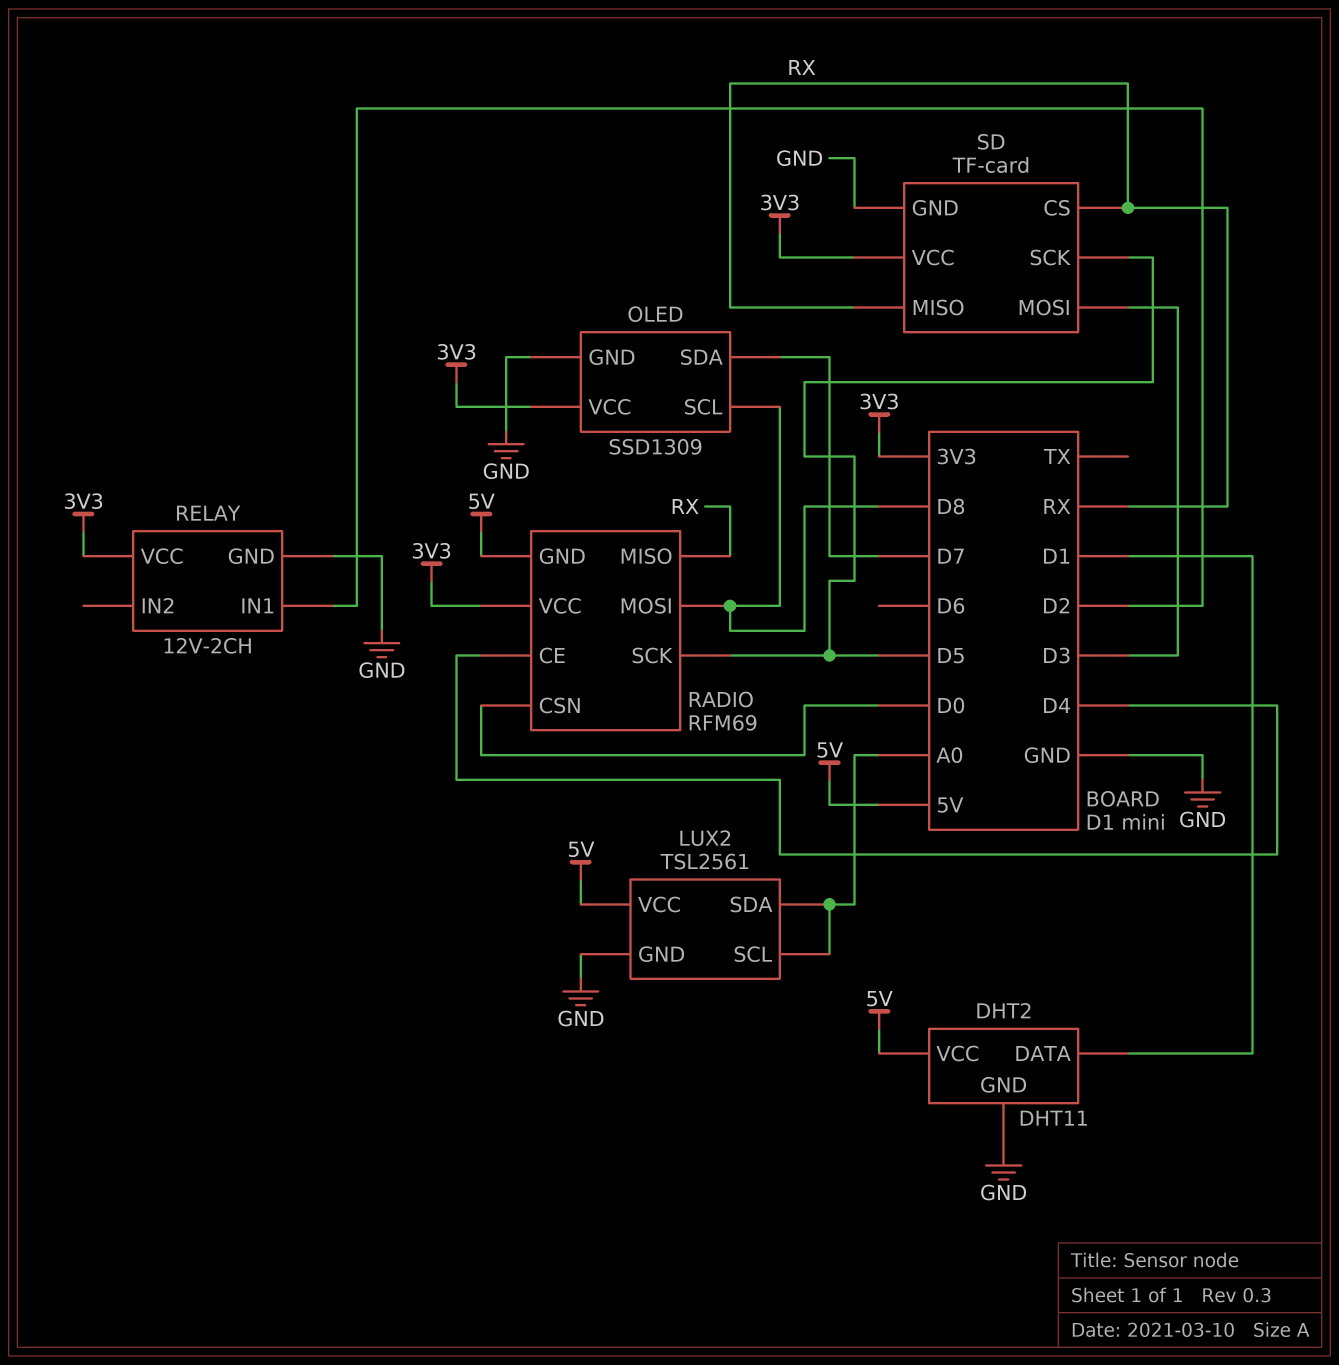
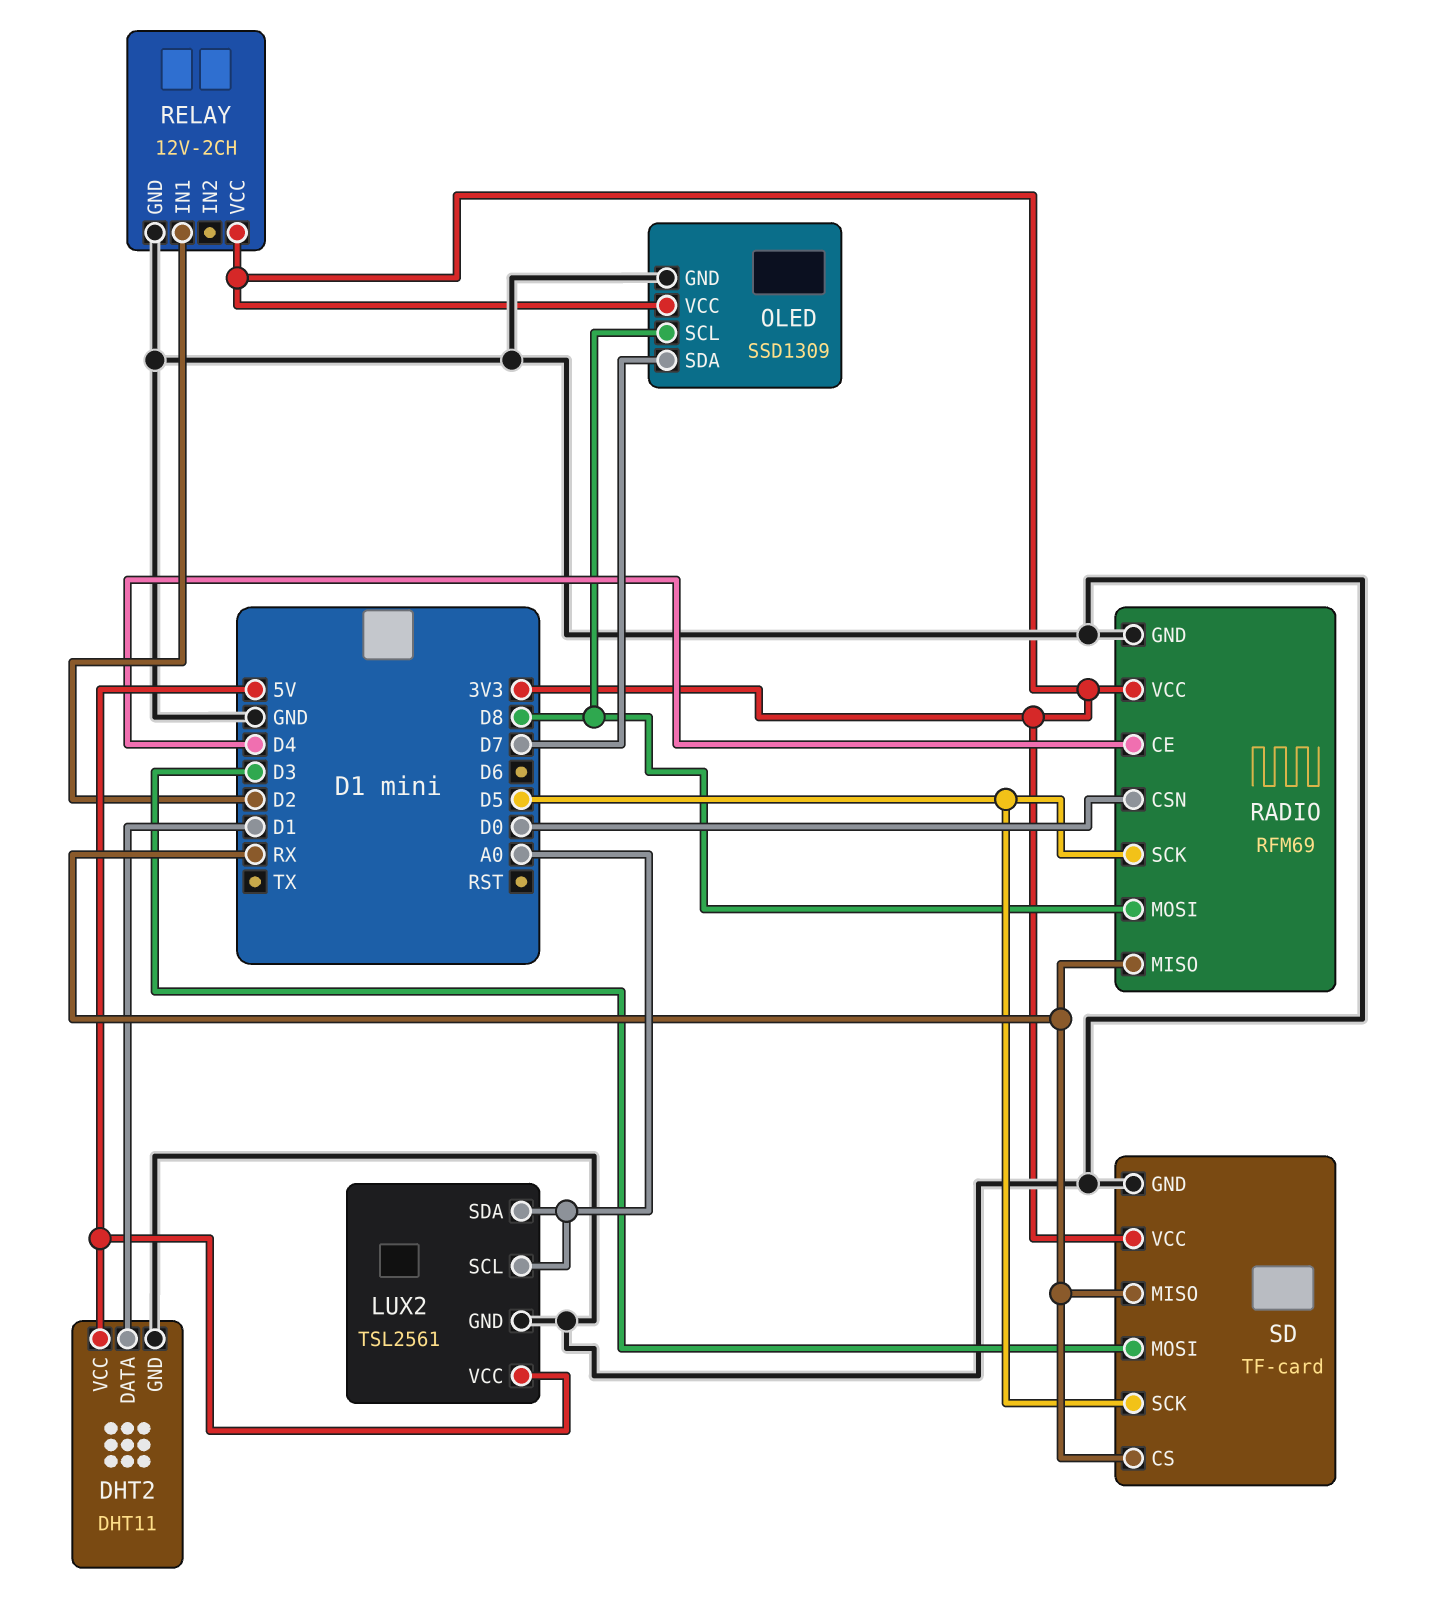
RADIO pin GND: 5V -> GND

